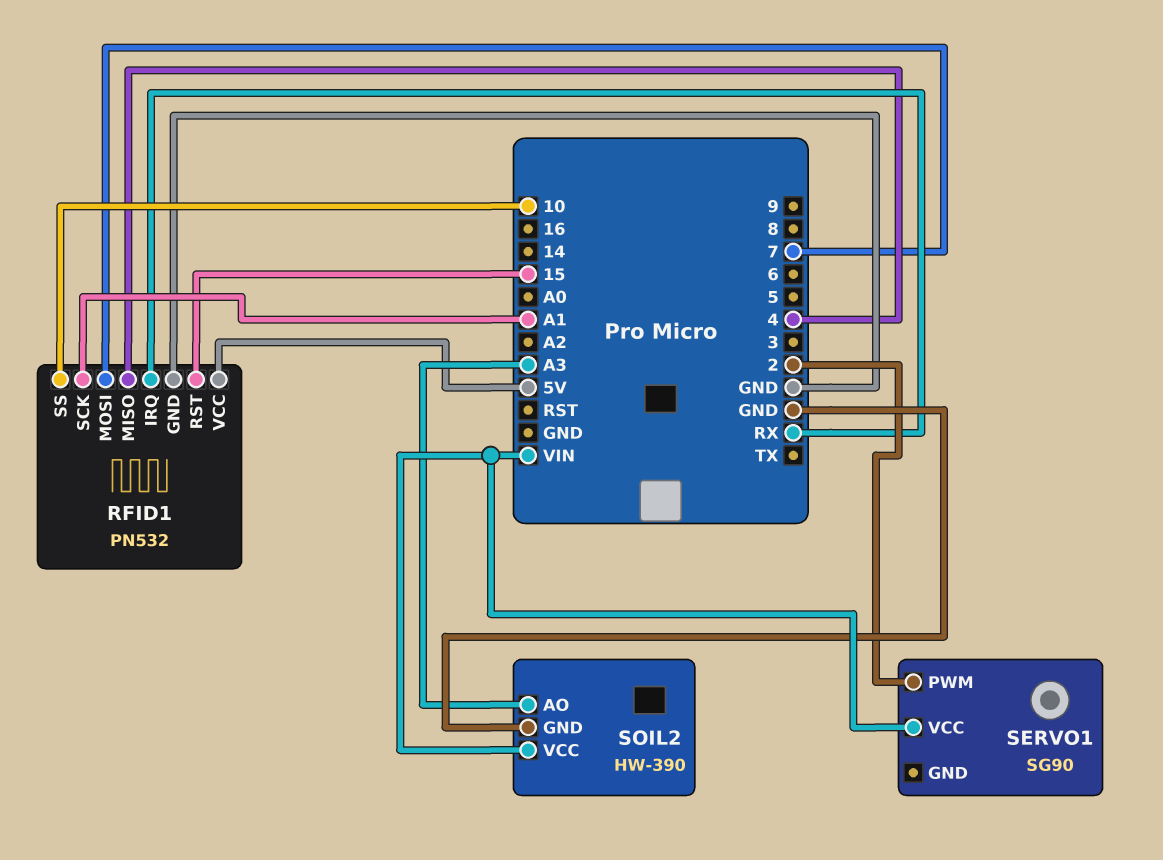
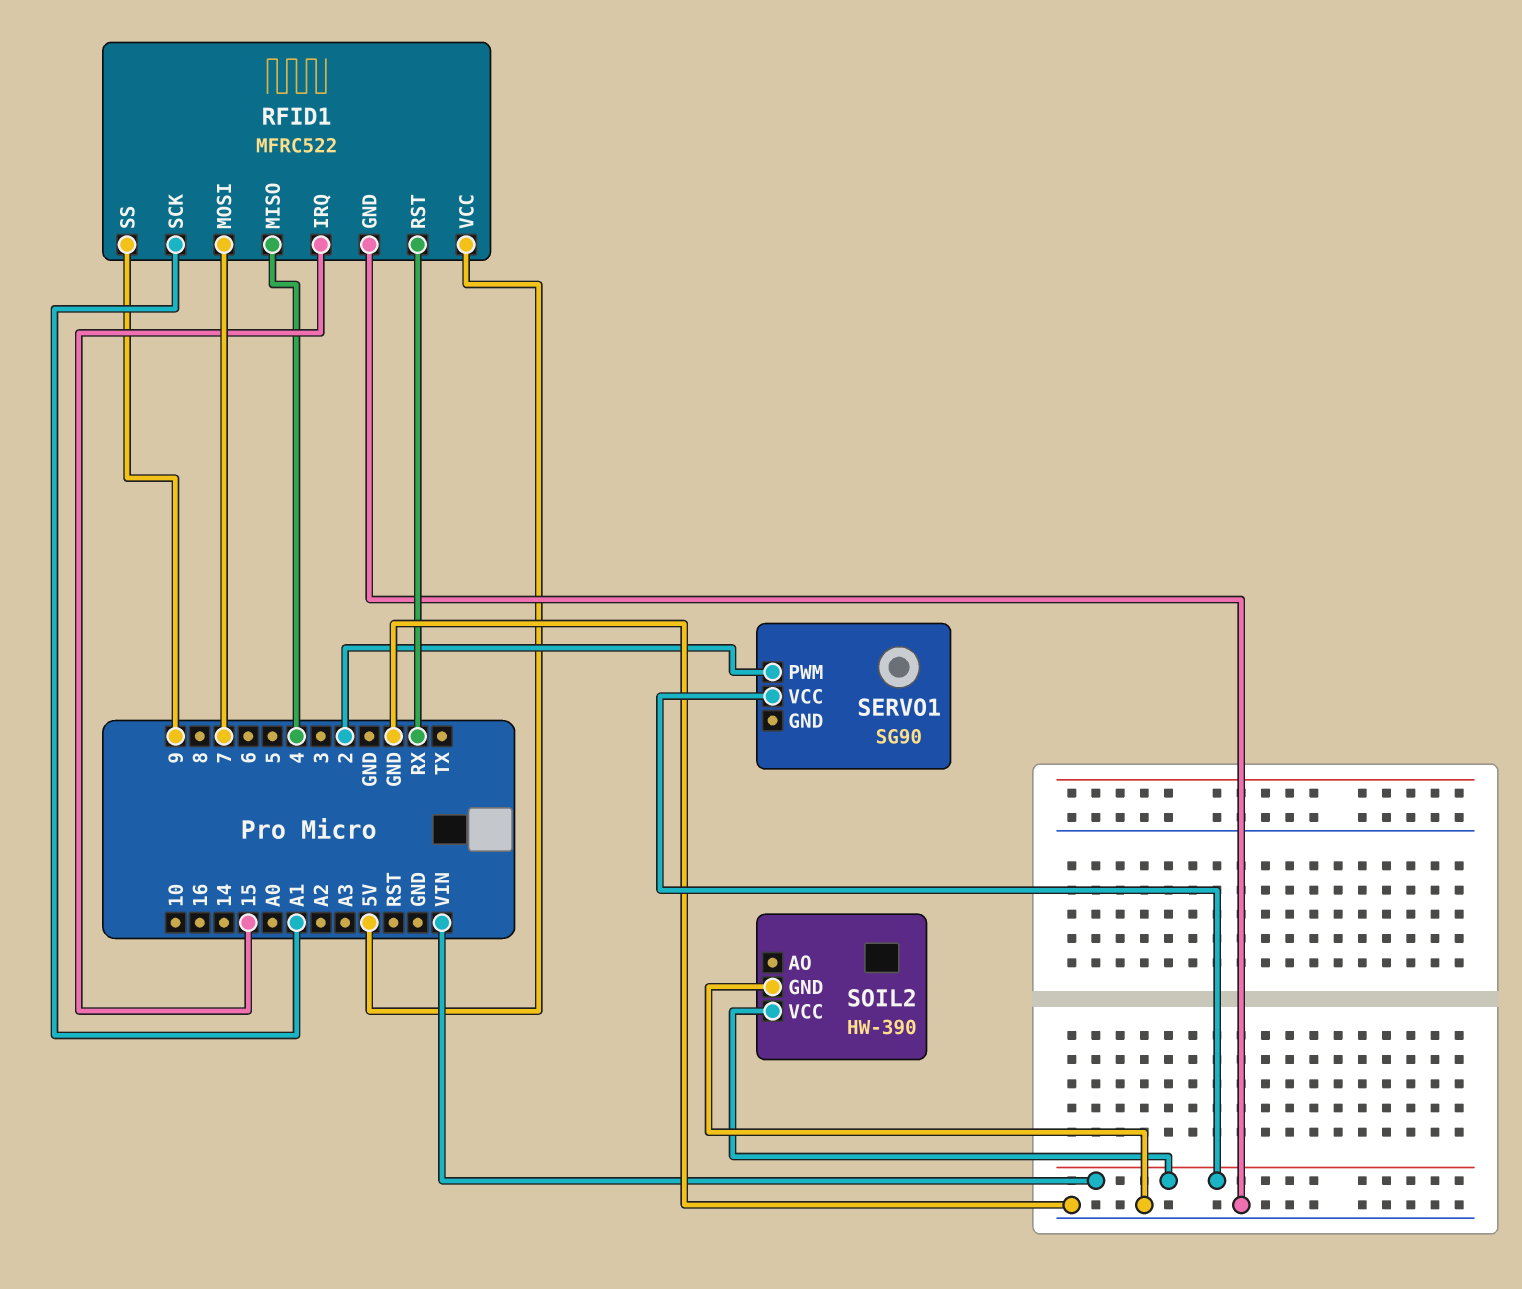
RFID1: PN532 -> MFRC522
RFID1 pin IRQ: RX -> 15
RFID1 pin RST: 15 -> RX
RFID1 pin SS: 10 -> 9
SOIL2 pin AO: A3 -> none

